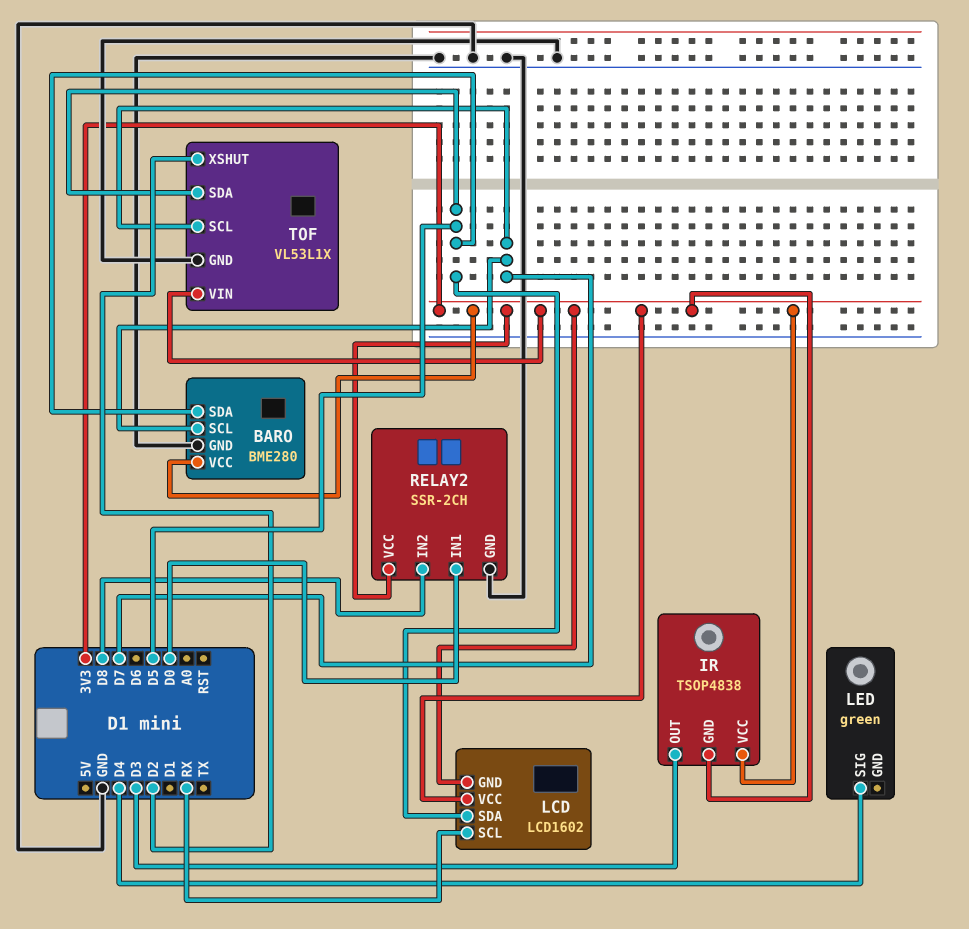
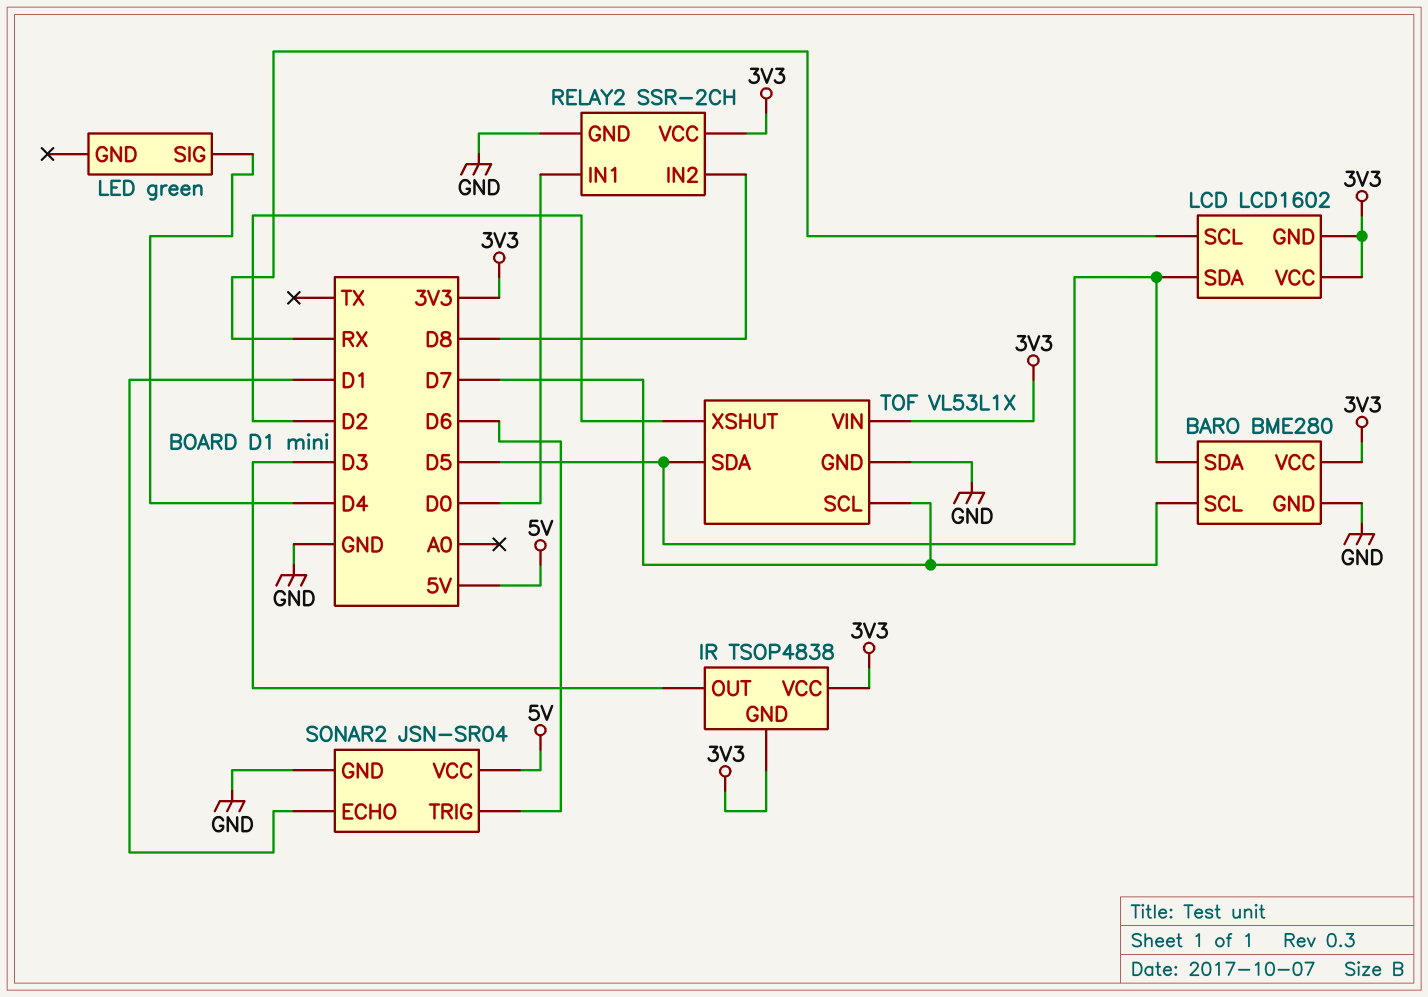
SONAR2: none -> JSN-SR04
SONAR2 pin ECHO: none -> D1
SONAR2 pin GND: none -> GND
SONAR2 pin TRIG: none -> D6
SONAR2 pin VCC: none -> 5V

